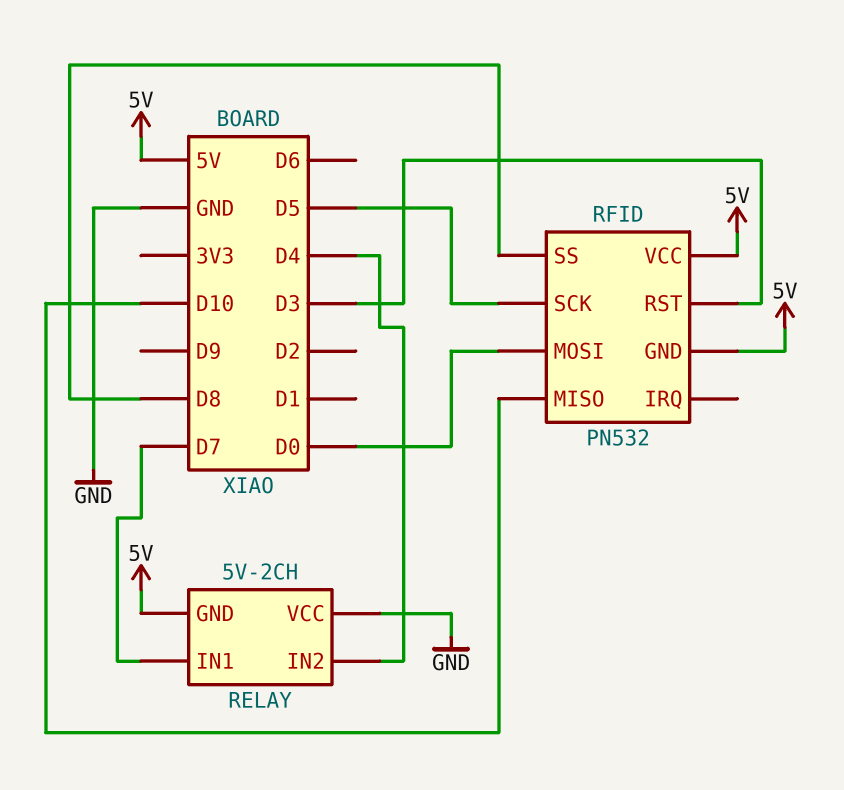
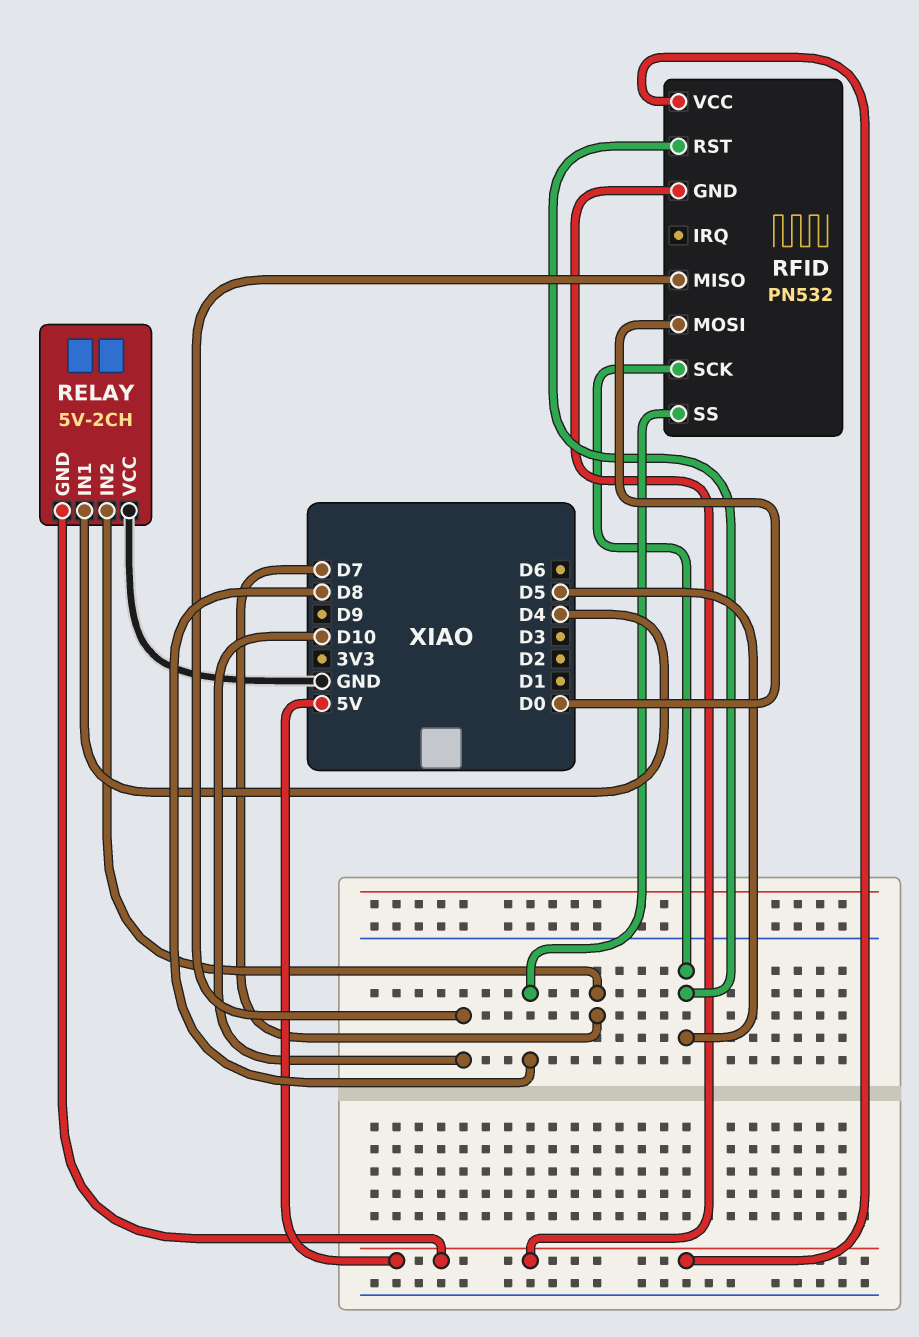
RELAY pin IN1: D7 -> D4
RELAY pin IN2: D4 -> D7
RFID pin RST: D3 -> D5

